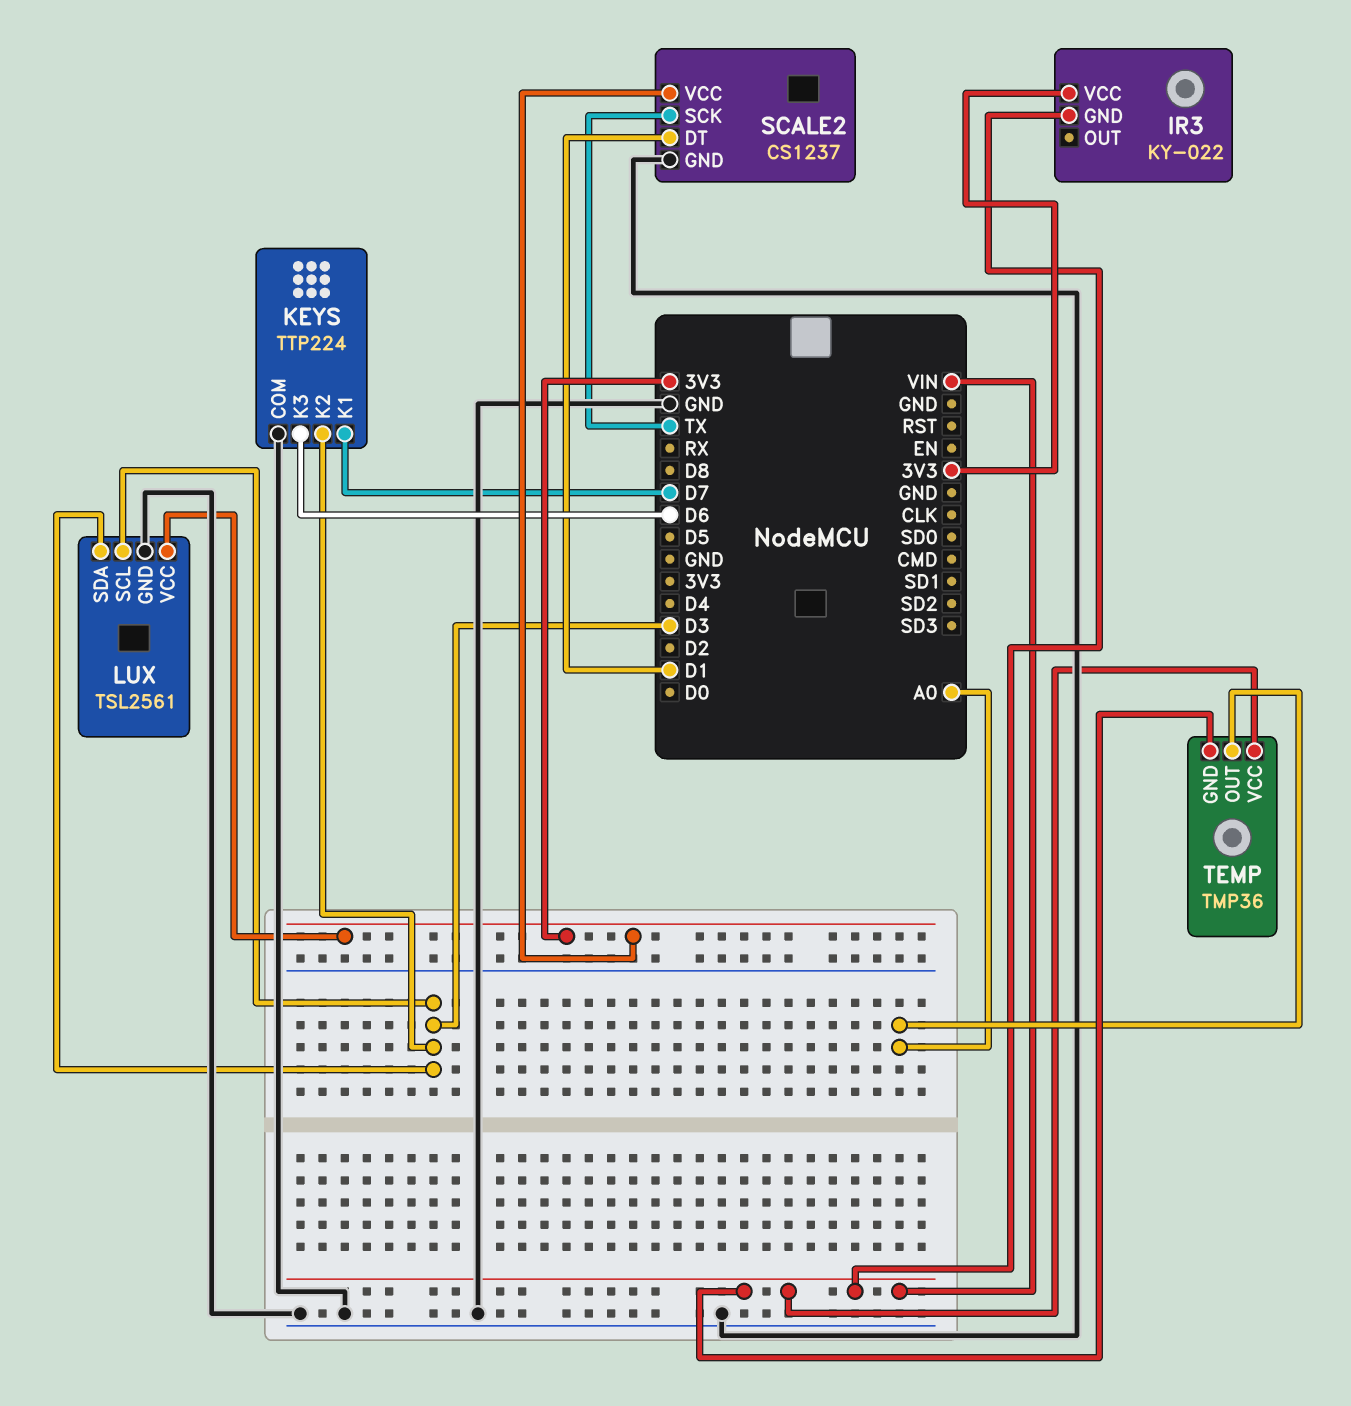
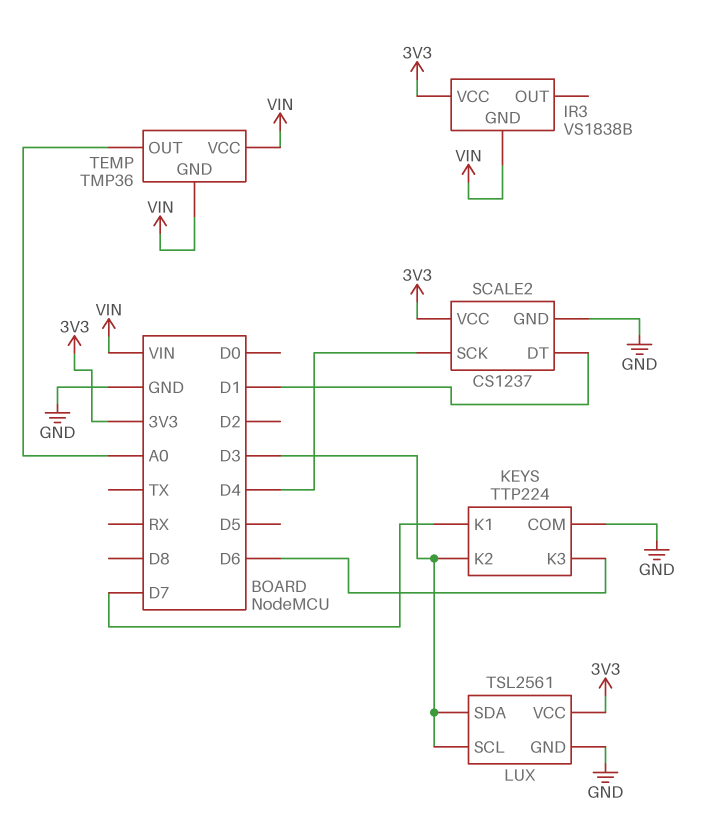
IR3: KY-022 -> VS1838B
SCALE2 pin SCK: TX -> D4

